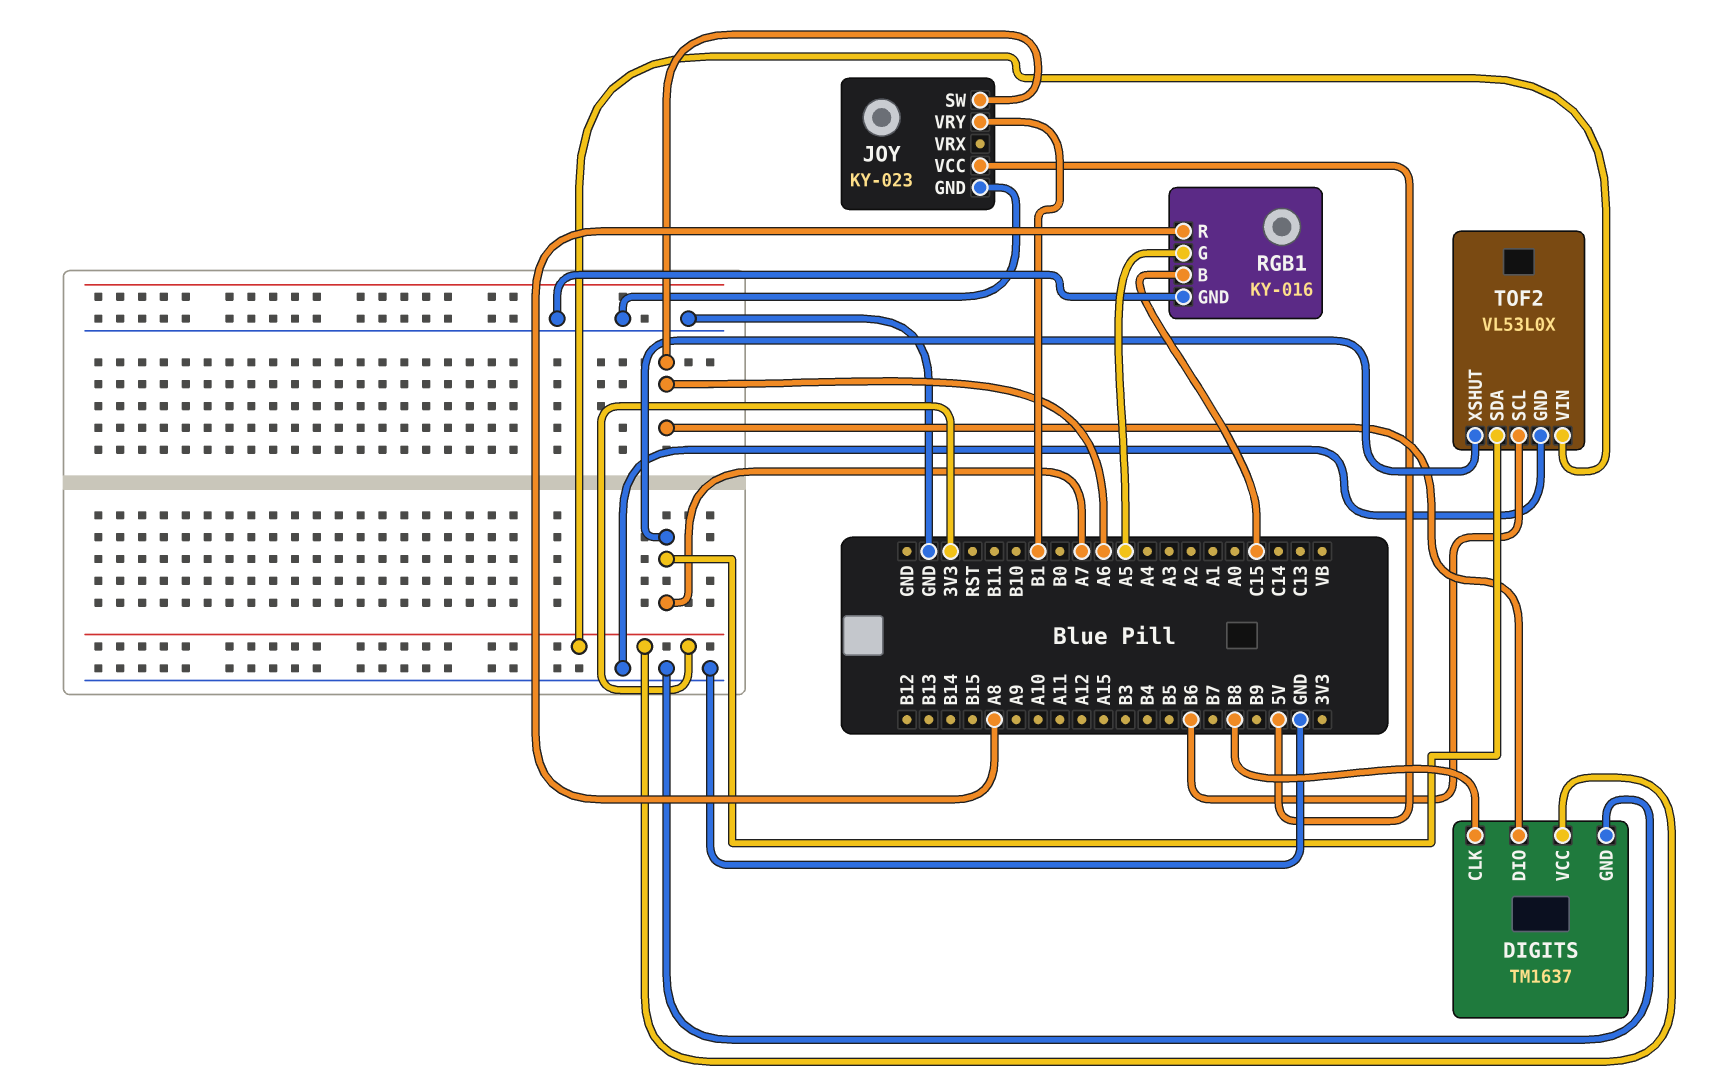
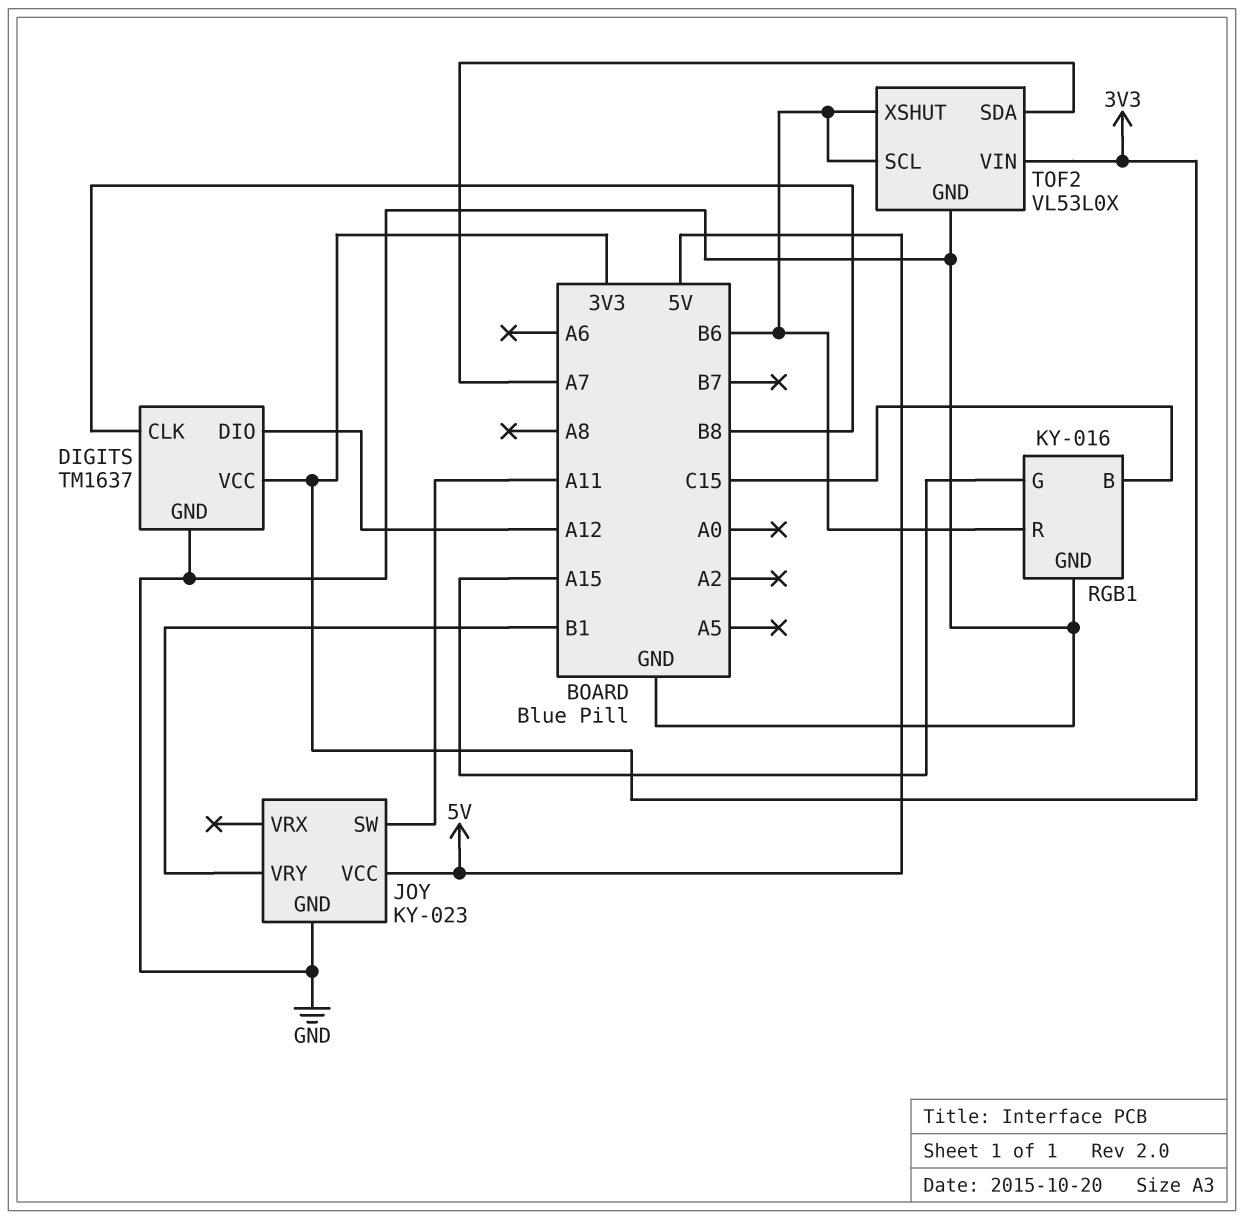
DIGITS pin DIO: A6 -> A12
JOY pin SW: A6 -> A11
RGB1 pin G: A5 -> A15
RGB1 pin R: A8 -> B6
TOF2 pin XSHUT: A7 -> B6

